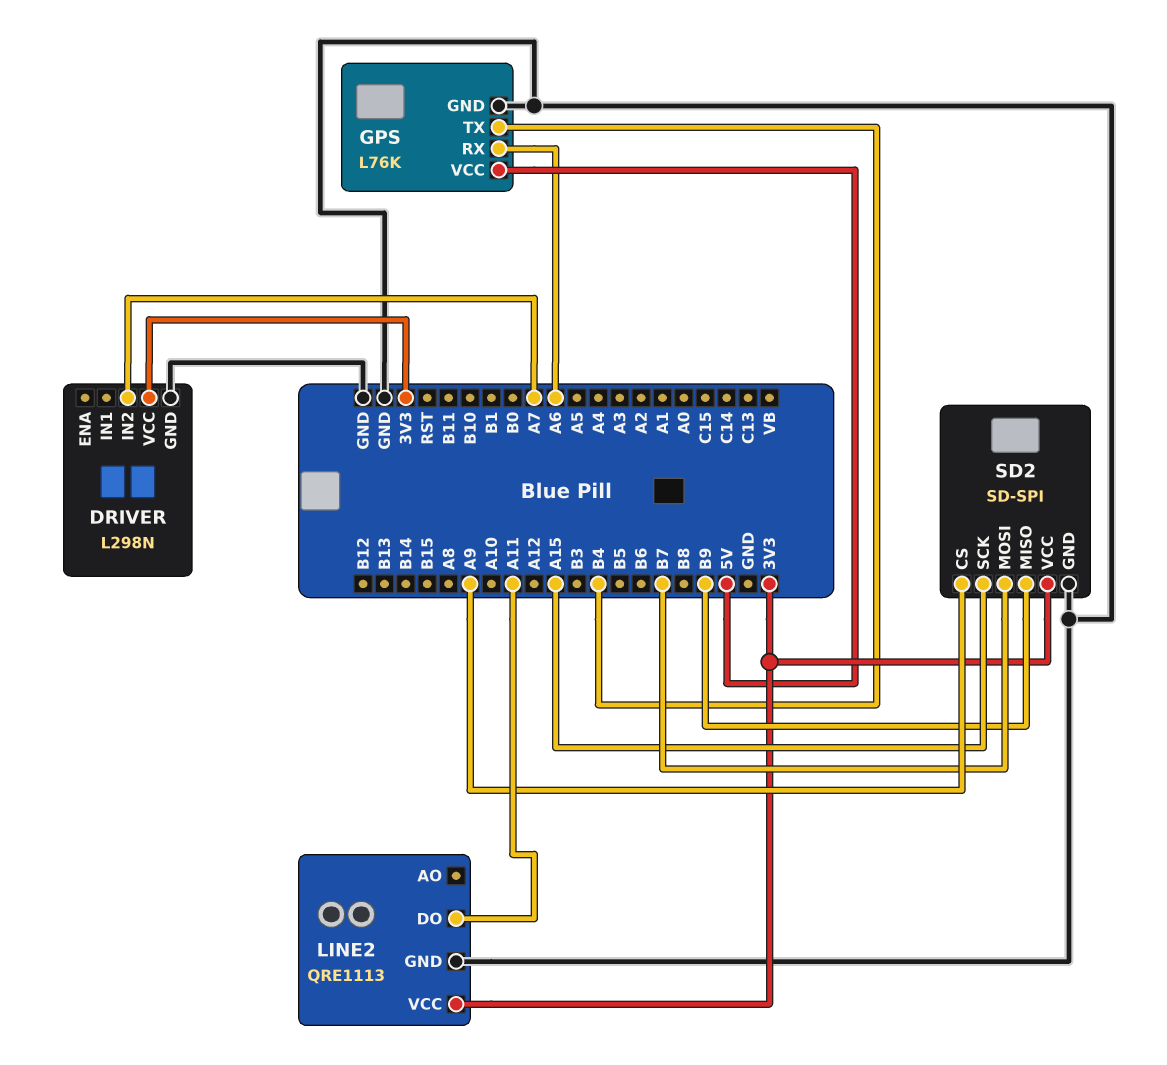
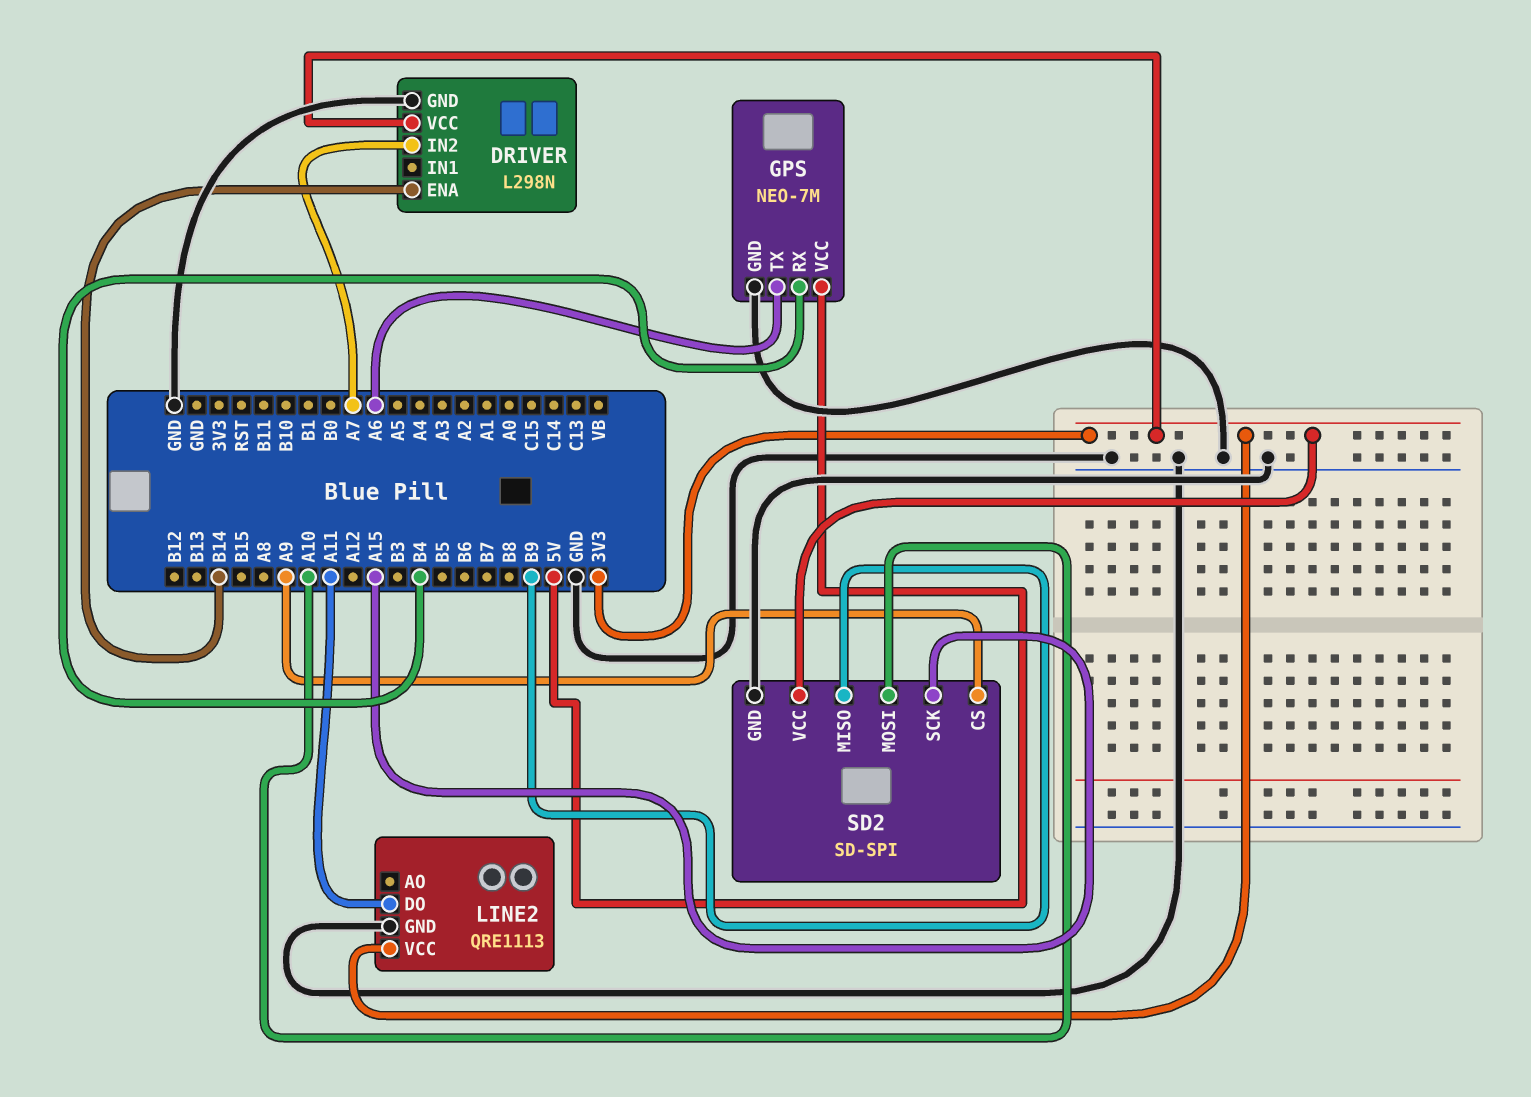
DRIVER pin ENA: none -> B14
GPS: L76K -> NEO-7M
GPS pin RX: A6 -> B4
GPS pin TX: B4 -> A6
SD2 pin MOSI: B7 -> A10

